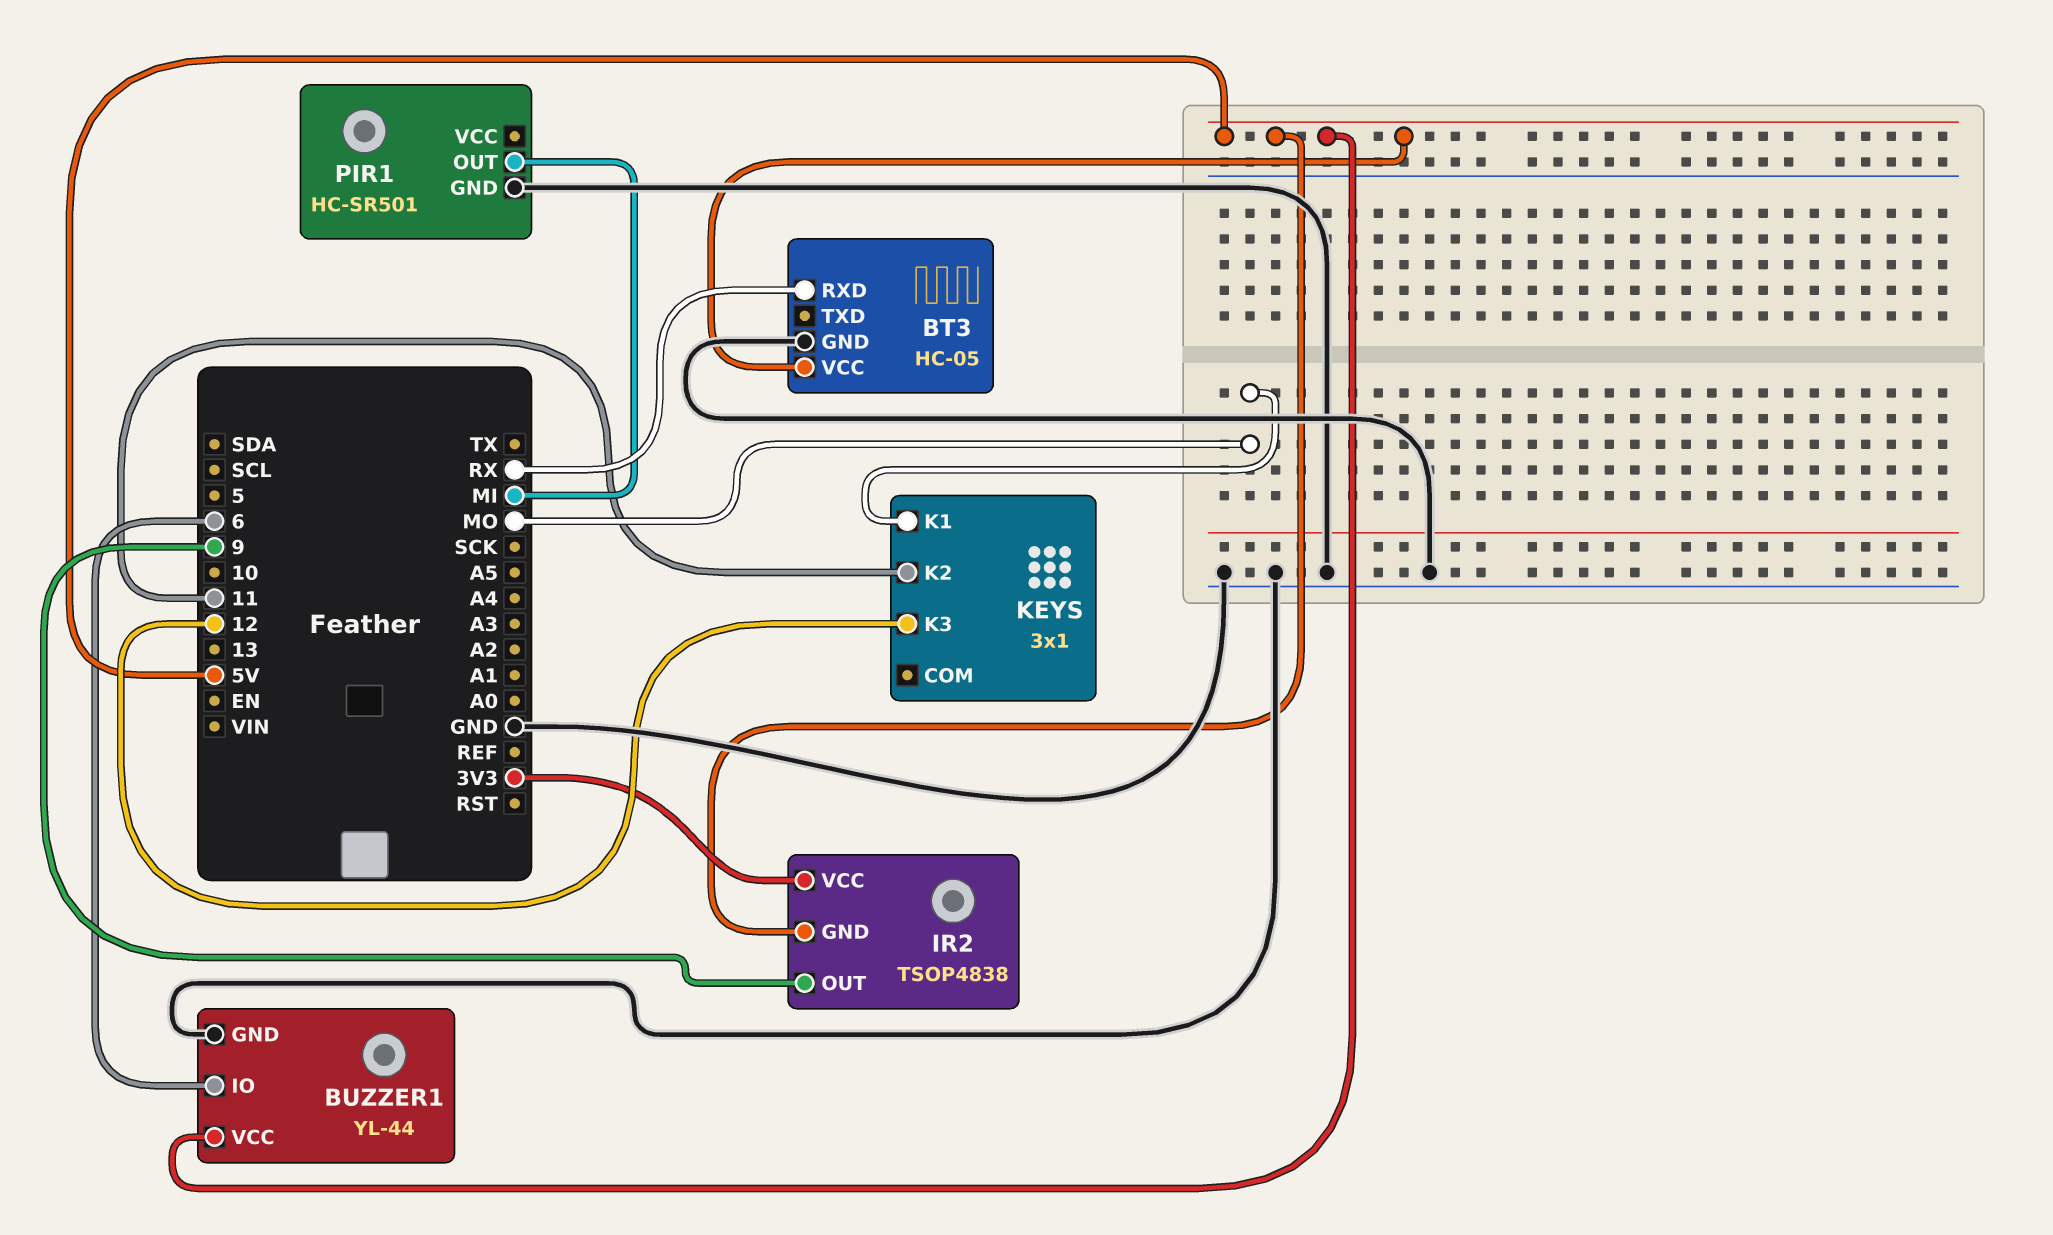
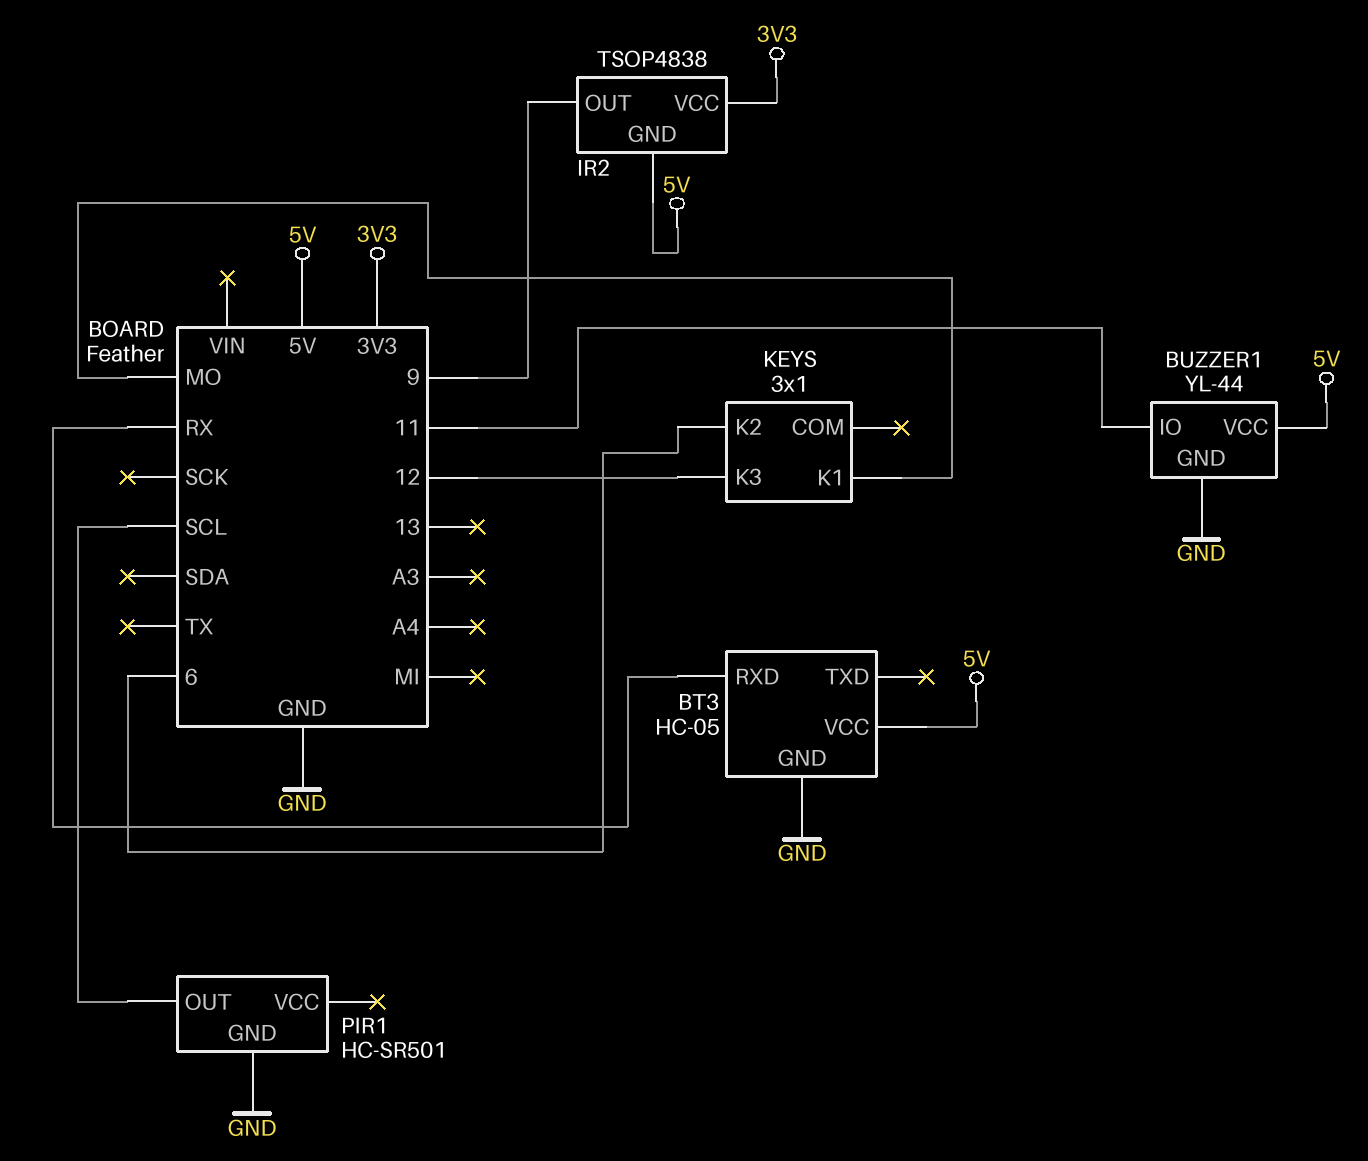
BUZZER1 pin IO: 6 -> 11
KEYS pin K2: 11 -> 6
PIR1 pin OUT: MI -> SCL

